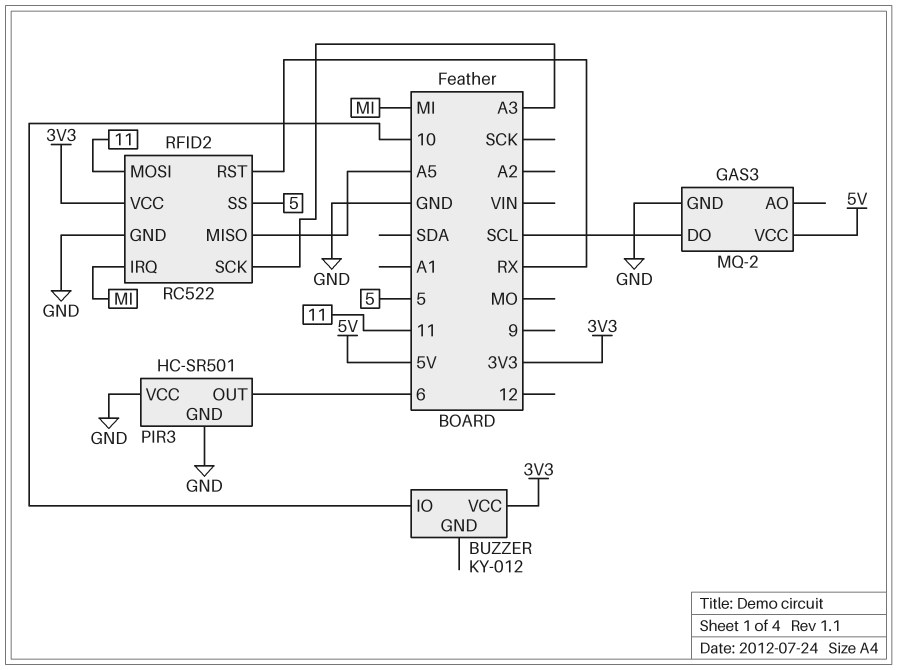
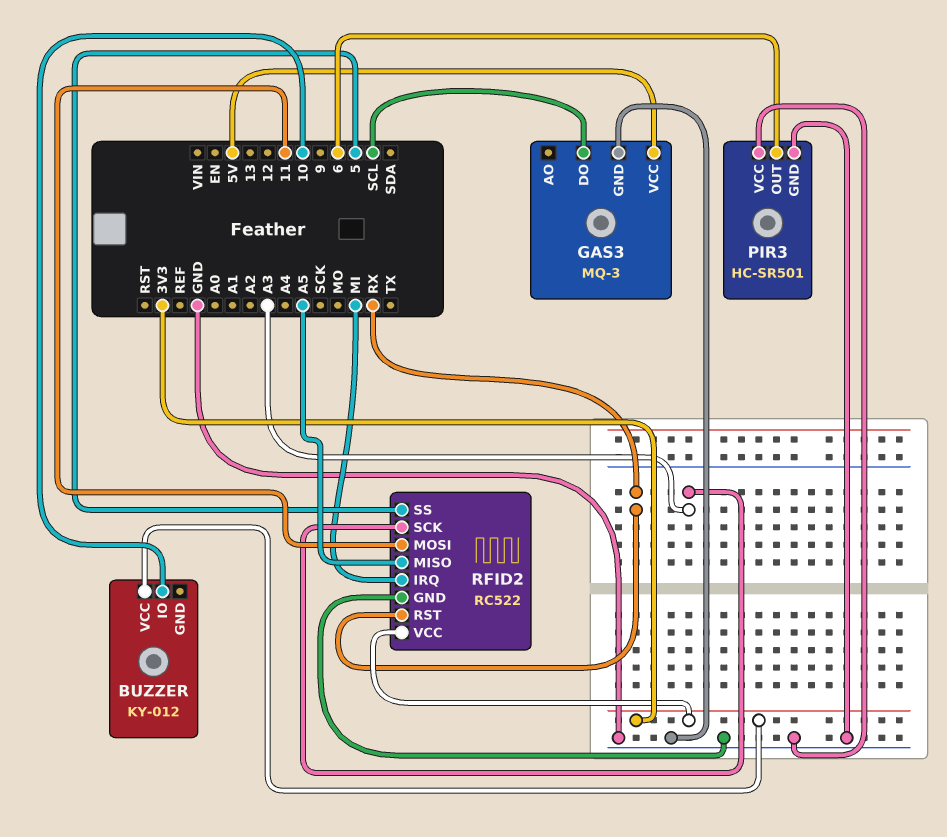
GAS3: MQ-2 -> MQ-3

